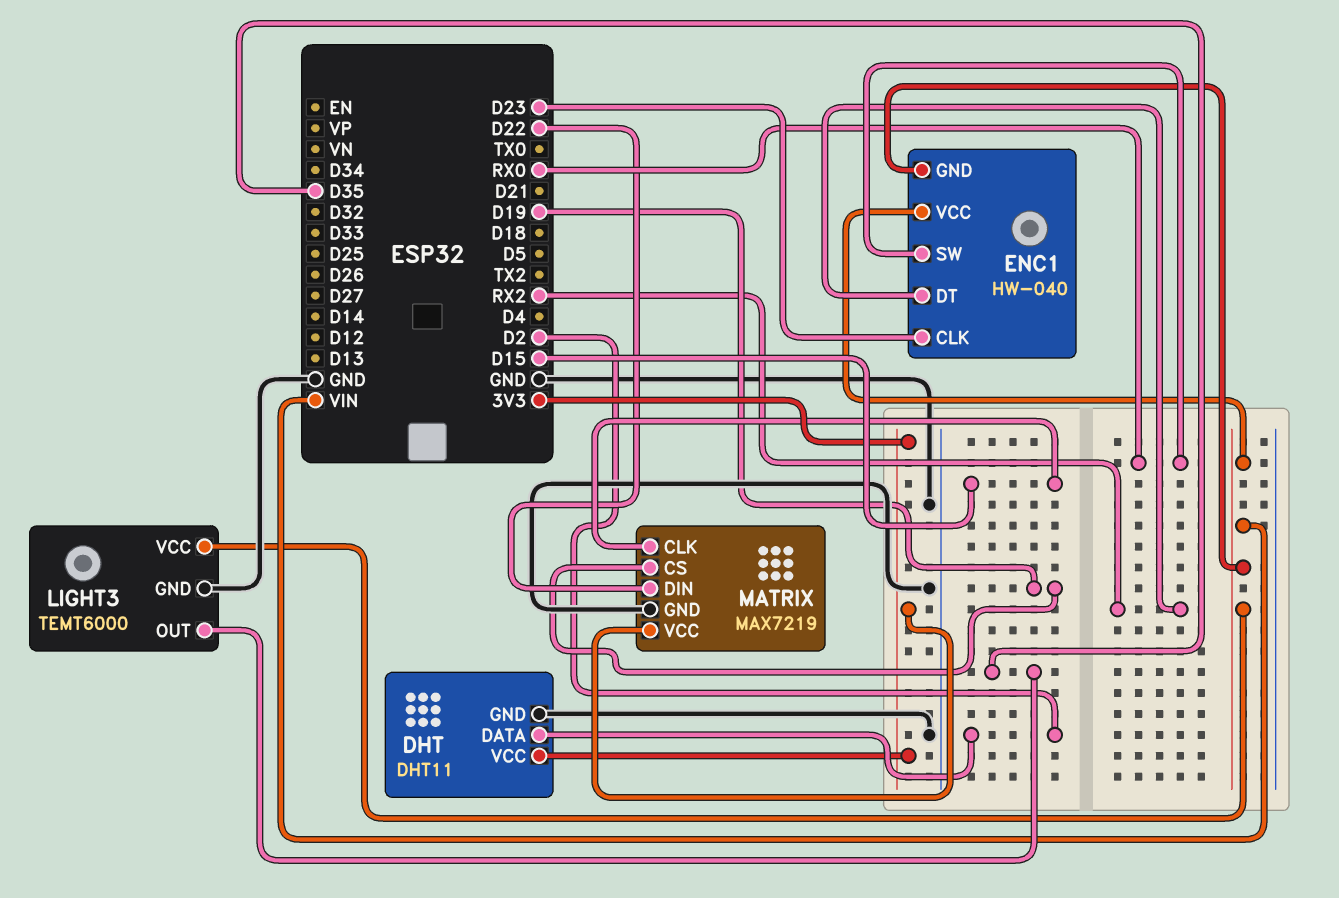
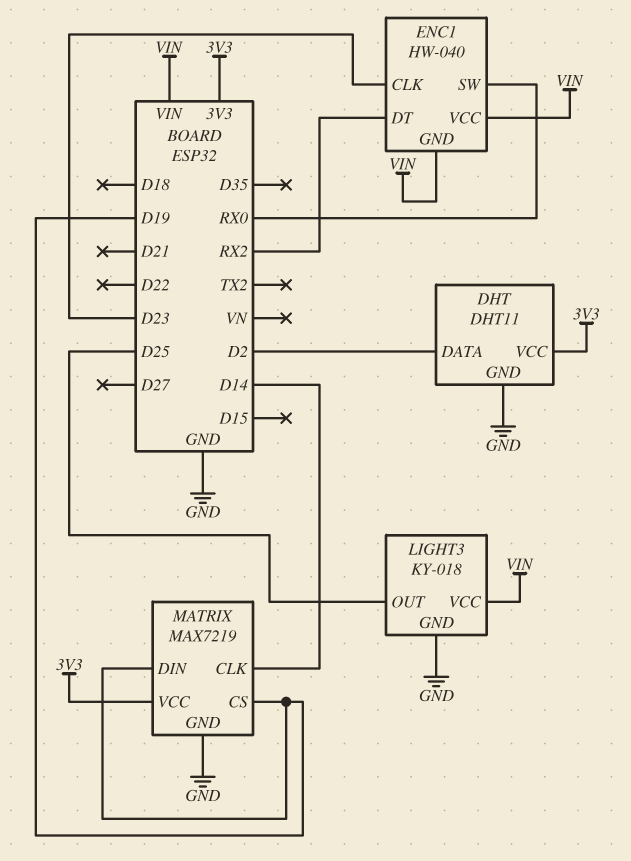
LIGHT3: TEMT6000 -> KY-018
LIGHT3 pin OUT: D35 -> D25
MATRIX pin CLK: D15 -> D14
MATRIX pin DIN: D22 -> D19

